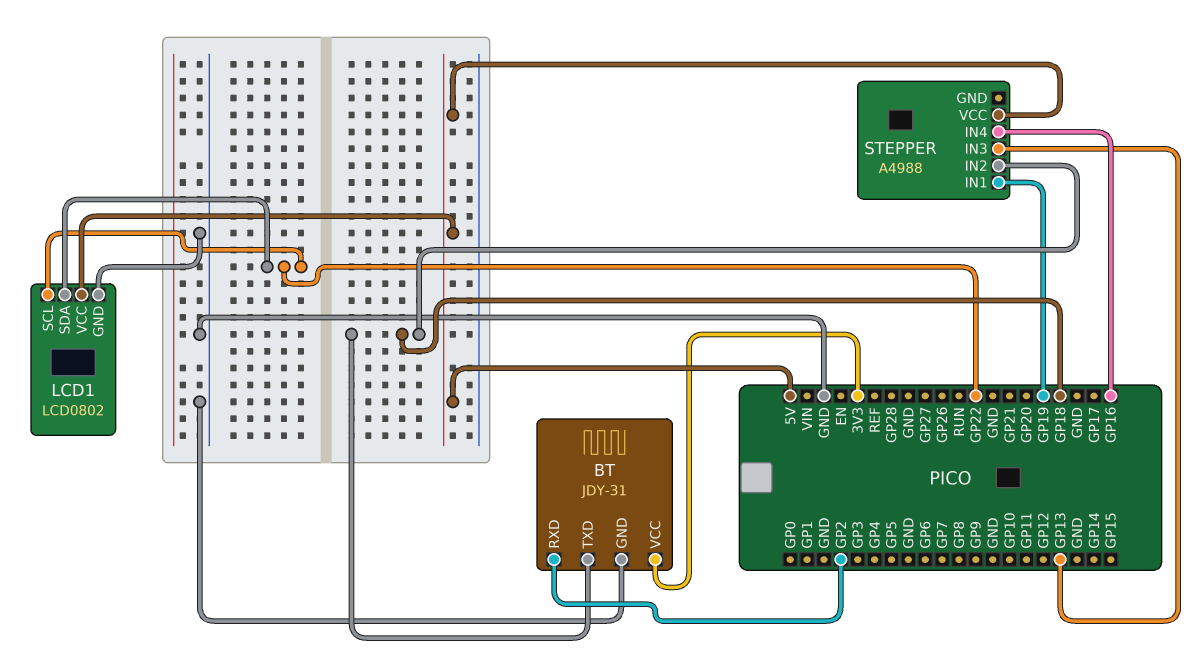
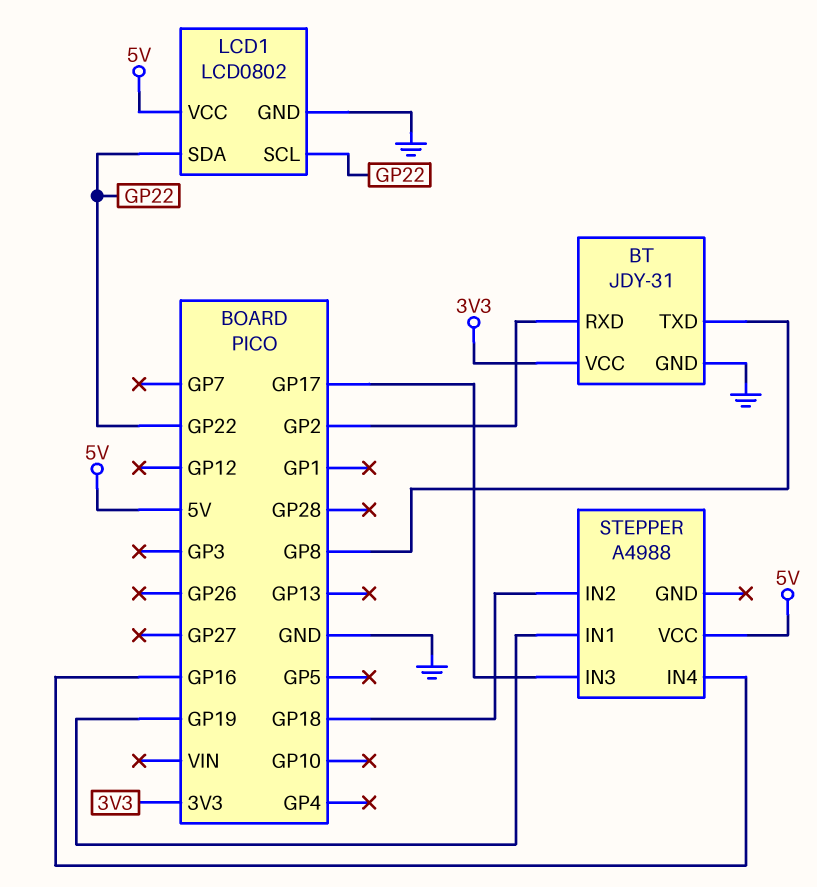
BT pin TXD: GP18 -> GP8
STEPPER pin IN3: GP13 -> GP17

